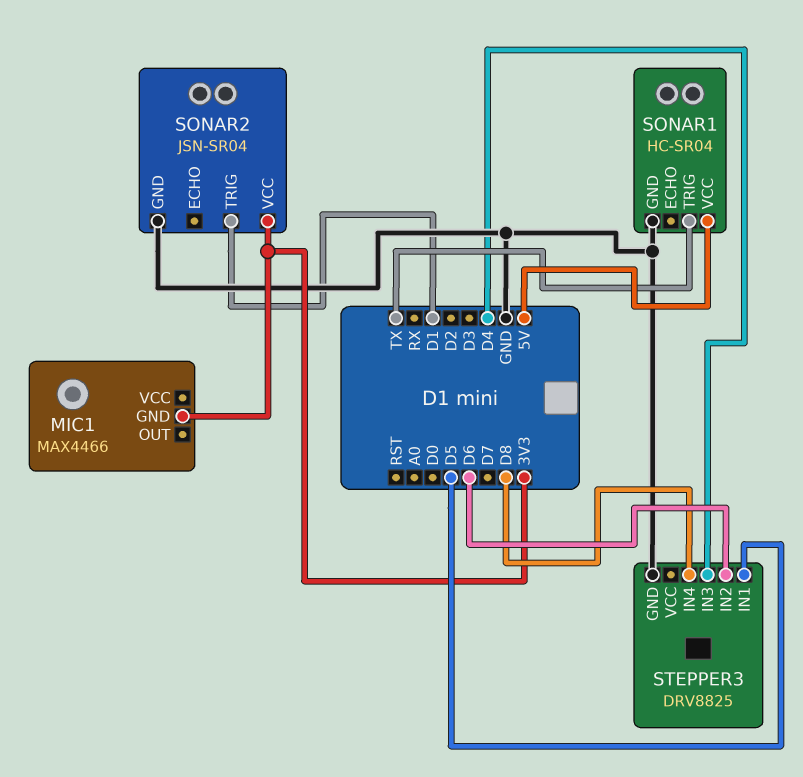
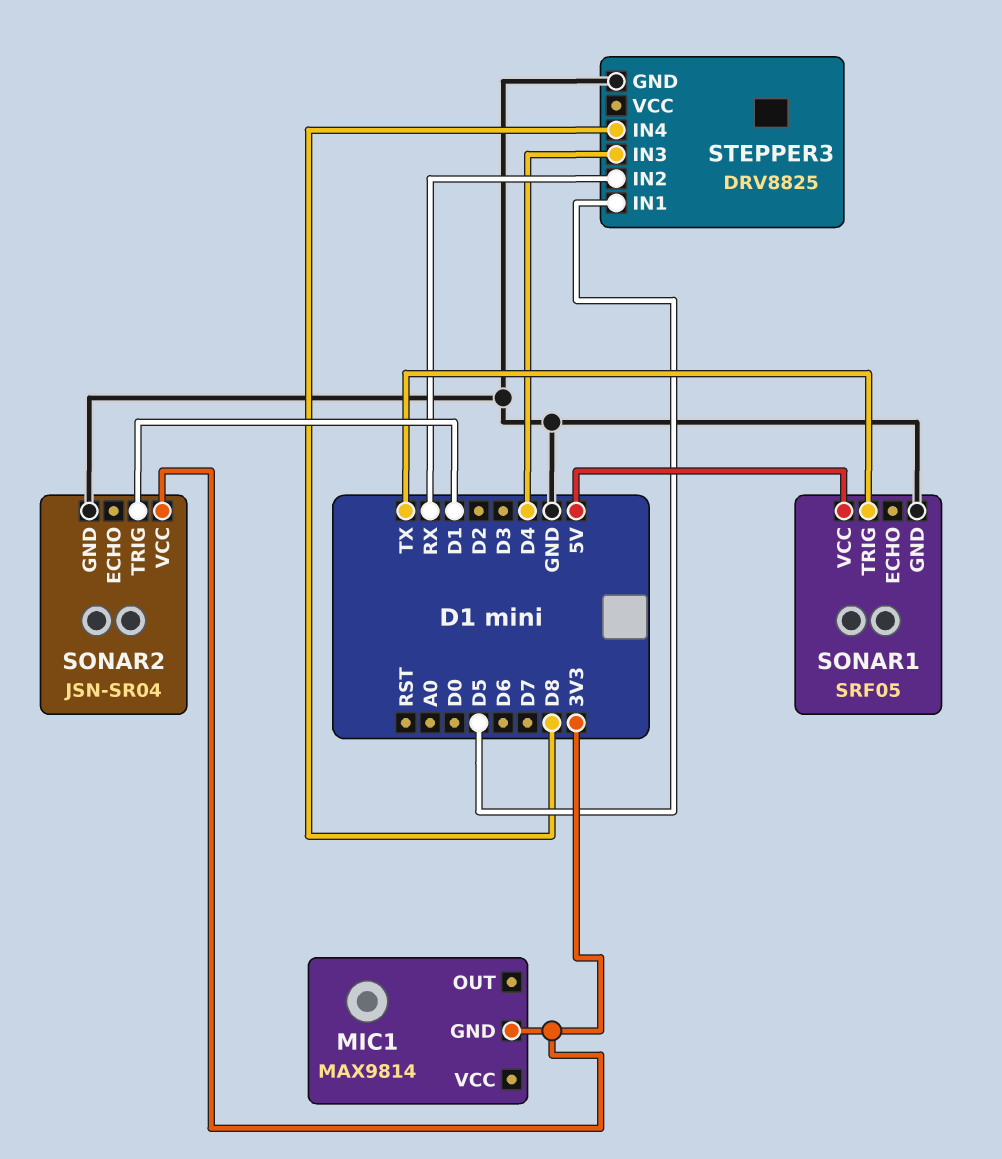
MIC1: MAX4466 -> MAX9814
SONAR1: HC-SR04 -> SRF05
STEPPER3 pin IN2: D6 -> RX

